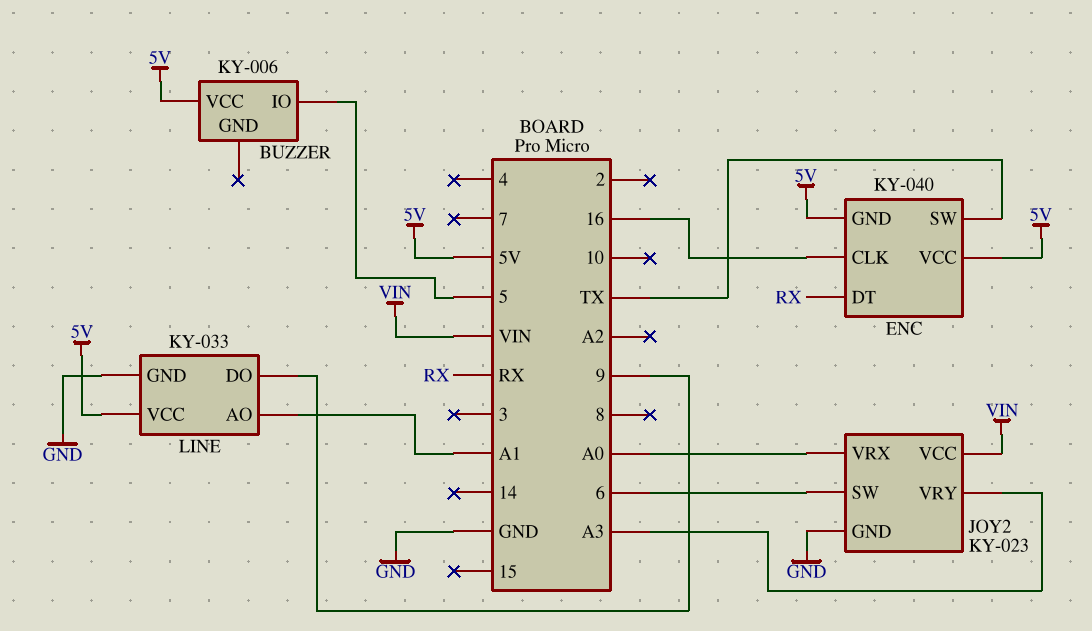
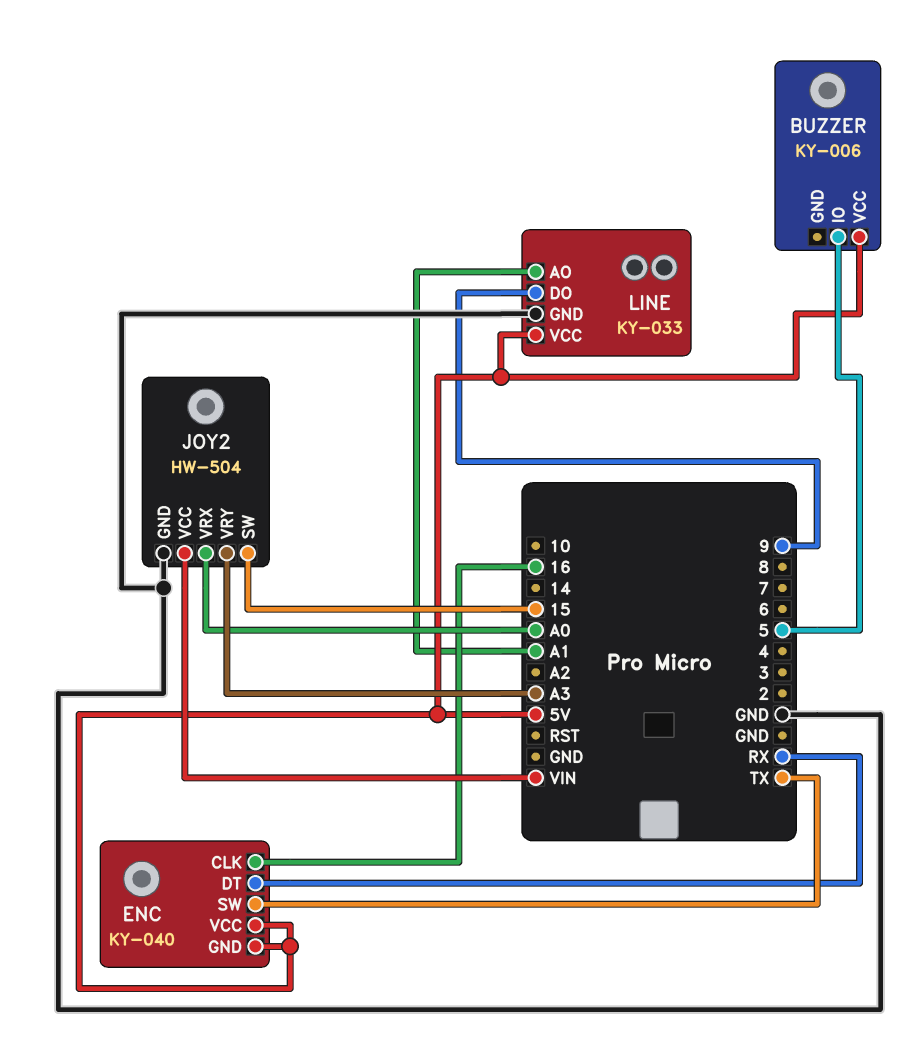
JOY2: KY-023 -> HW-504
JOY2 pin SW: 6 -> 15

